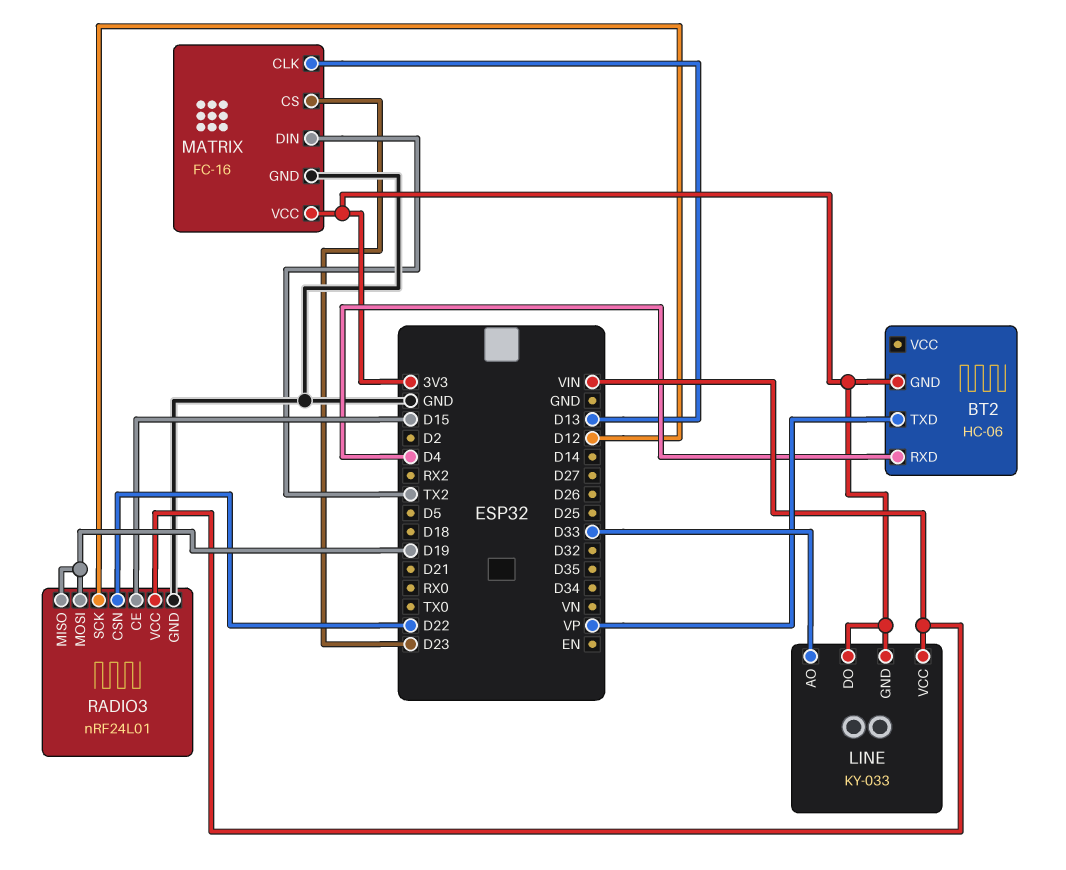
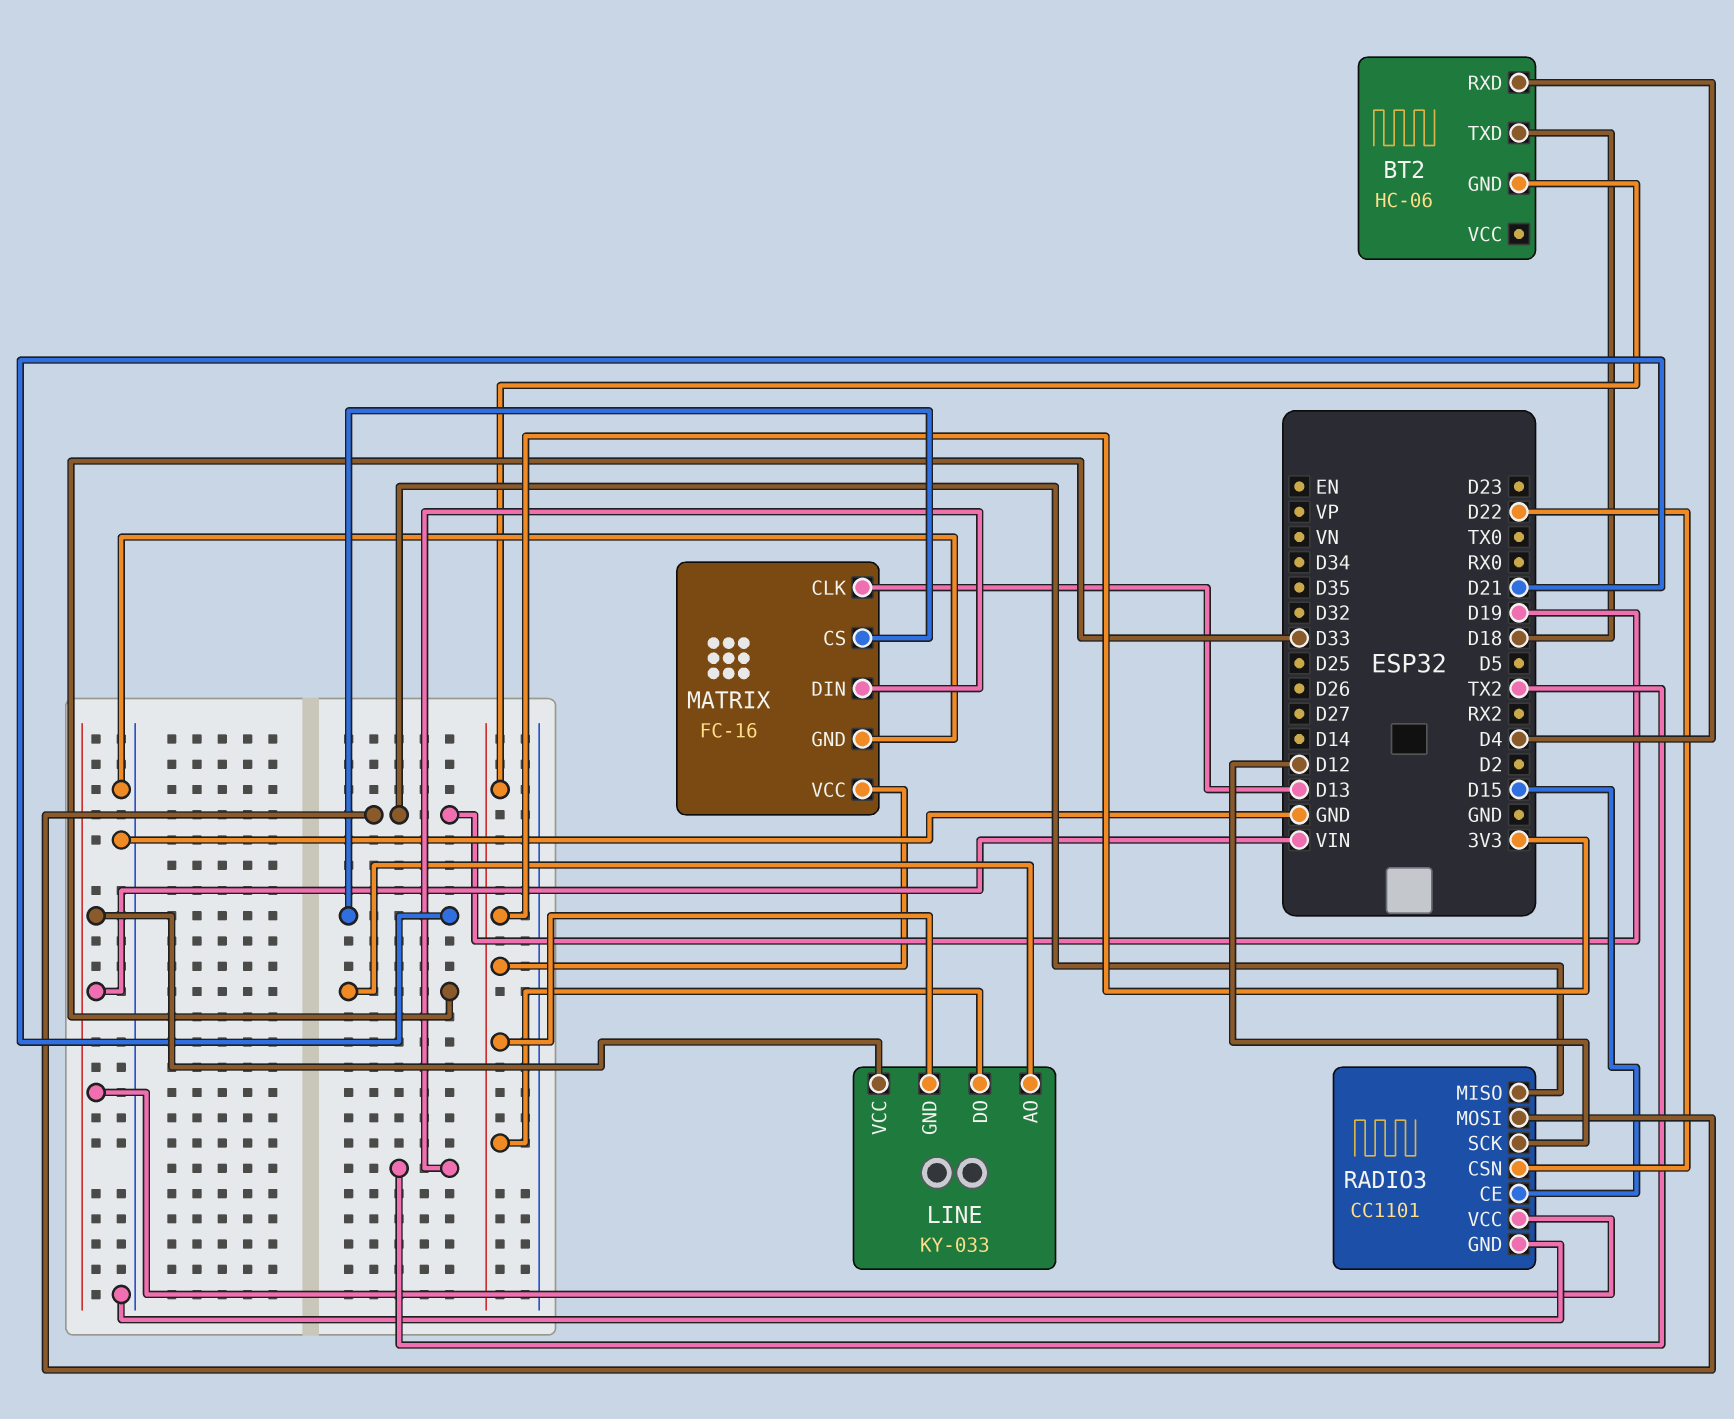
BT2 pin TXD: VP -> D18
MATRIX pin CS: D23 -> D21
RADIO3: nRF24L01 -> CC1101

